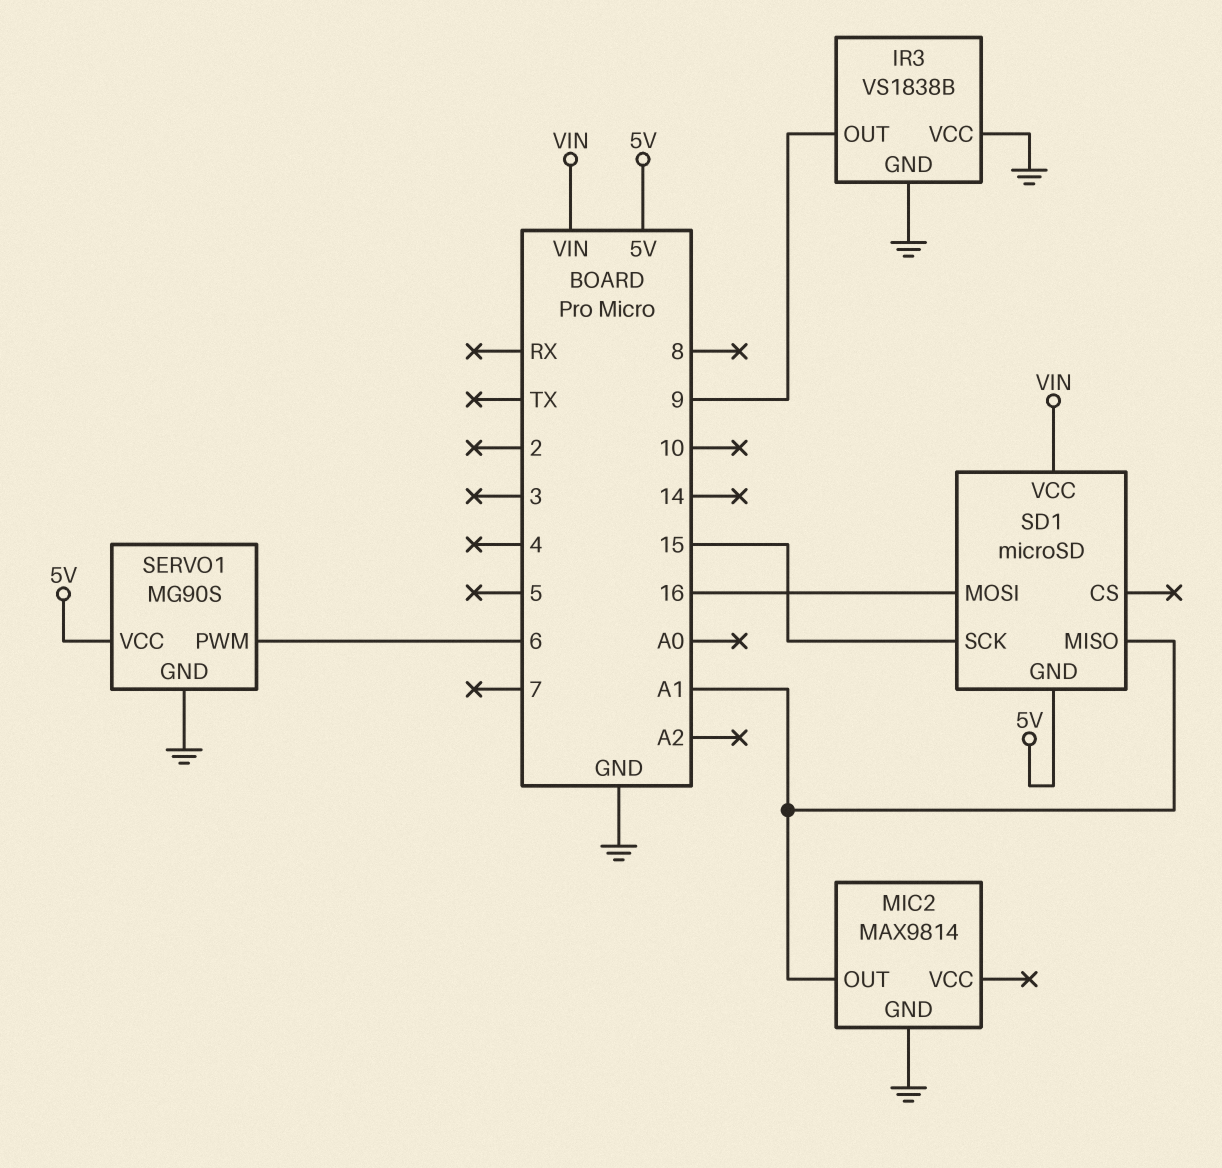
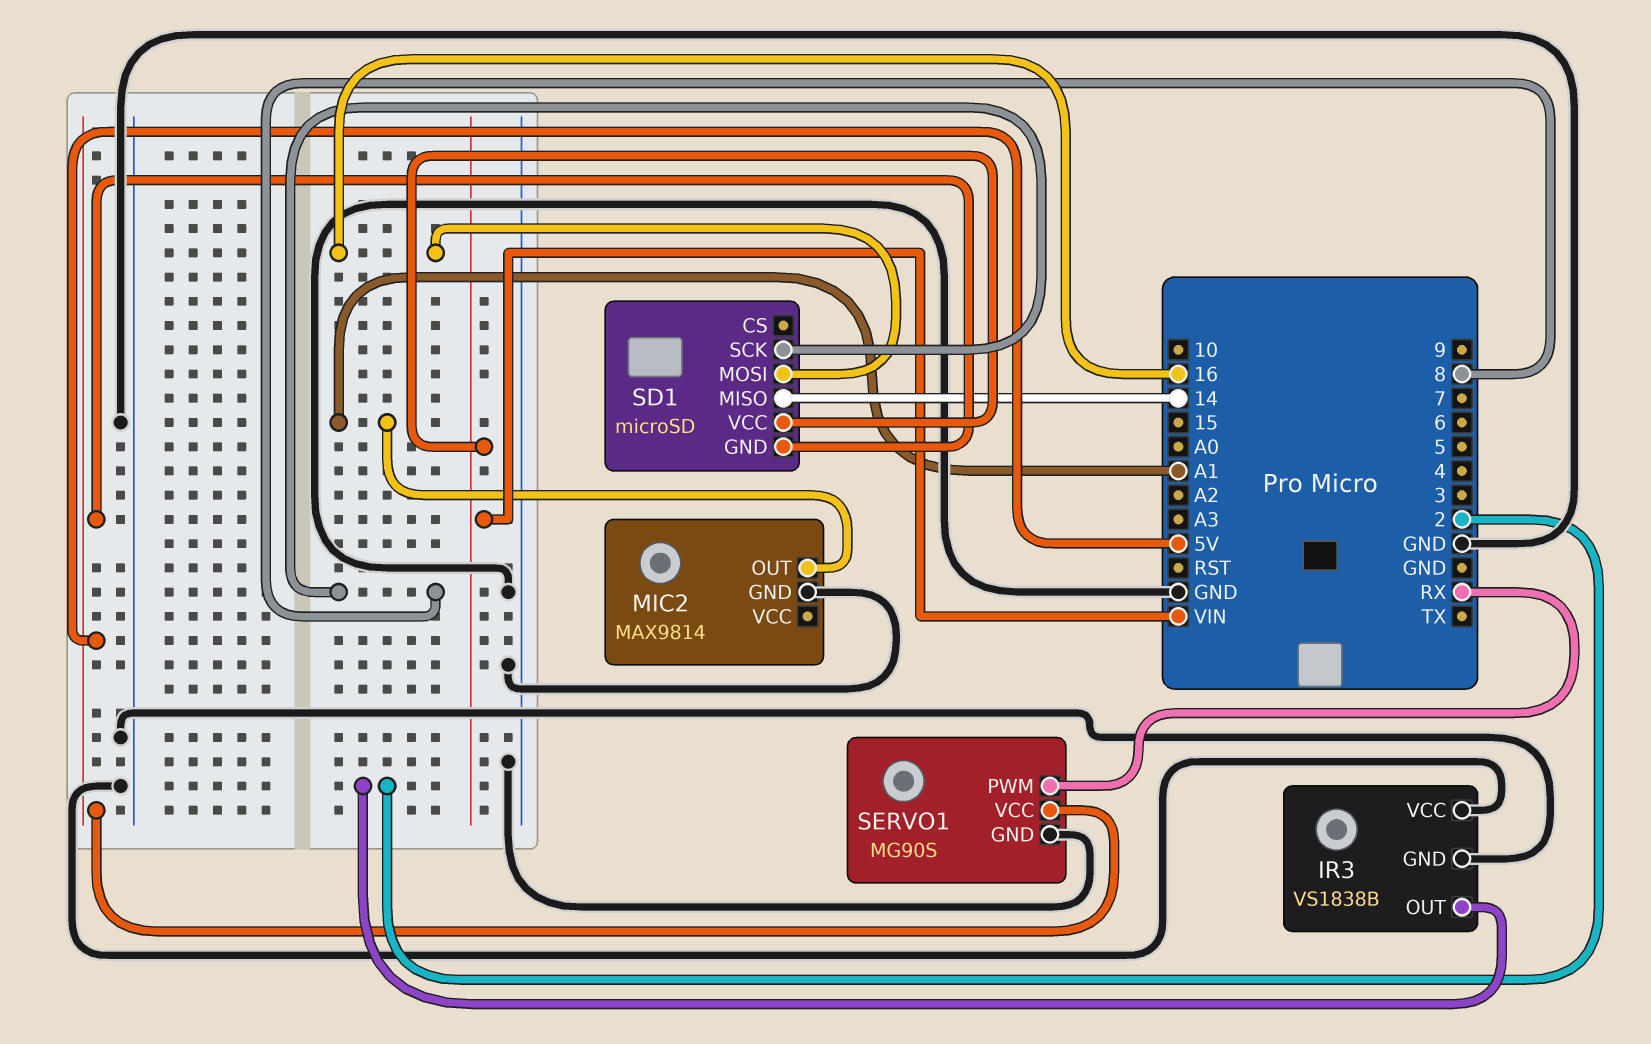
IR3 pin OUT: 9 -> 2
SD1 pin MISO: A1 -> 14
SD1 pin SCK: 15 -> 8
SERVO1 pin PWM: 6 -> RX

